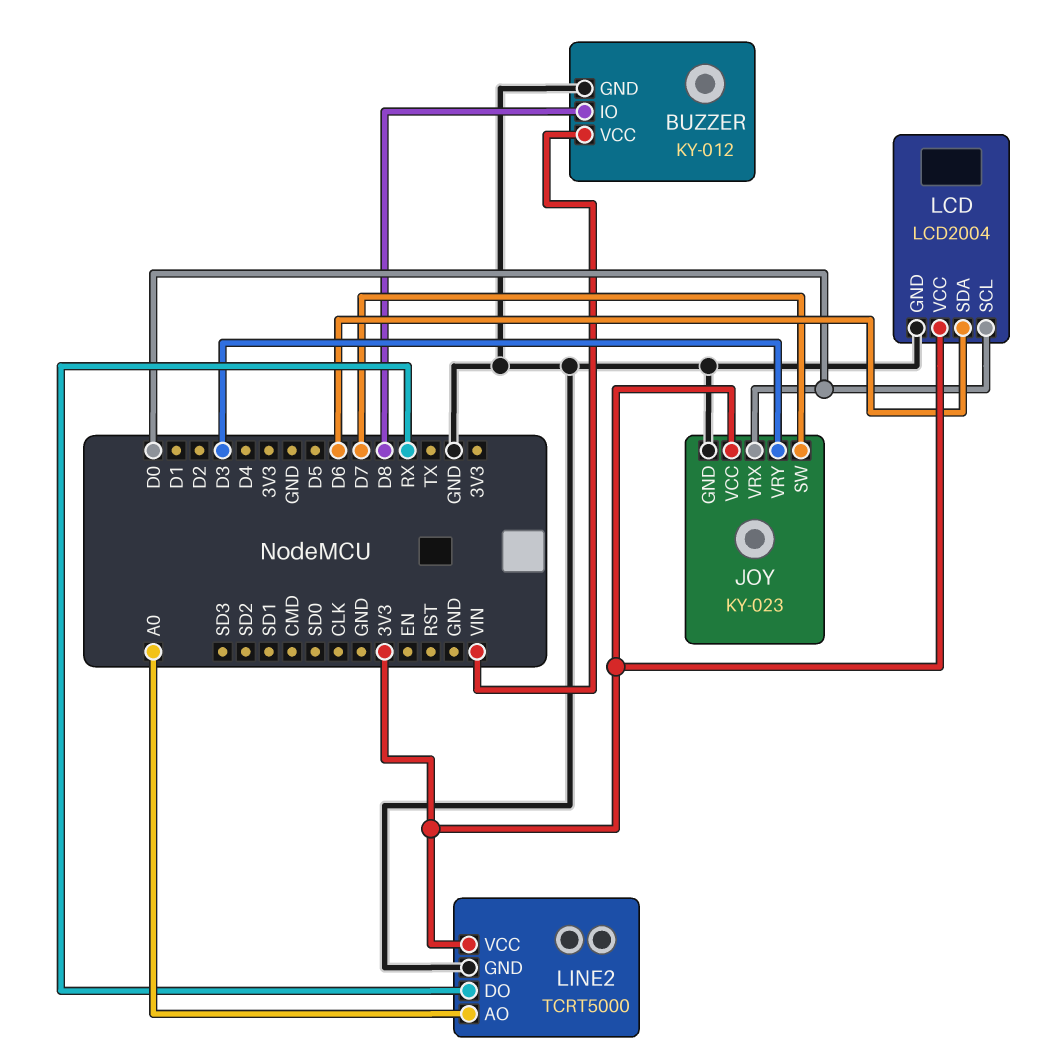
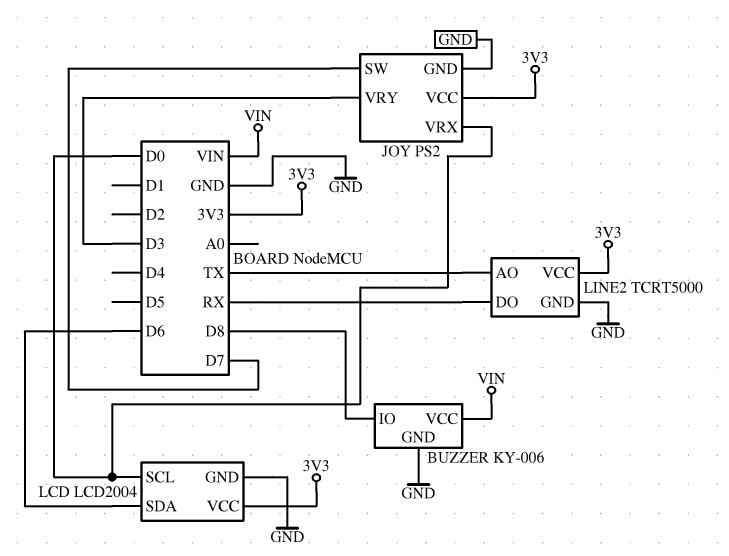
BUZZER: KY-012 -> KY-006
JOY: KY-023 -> PS2
LINE2 pin AO: A0 -> TX

